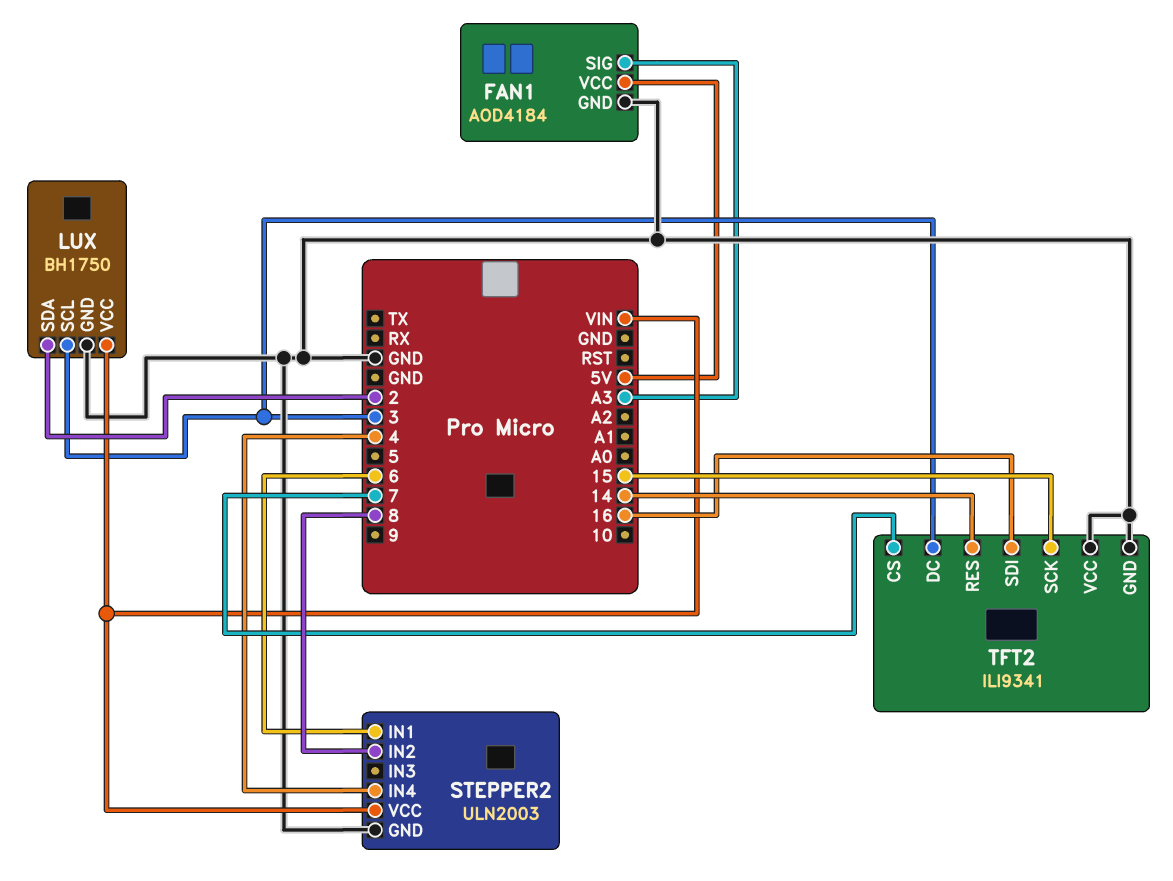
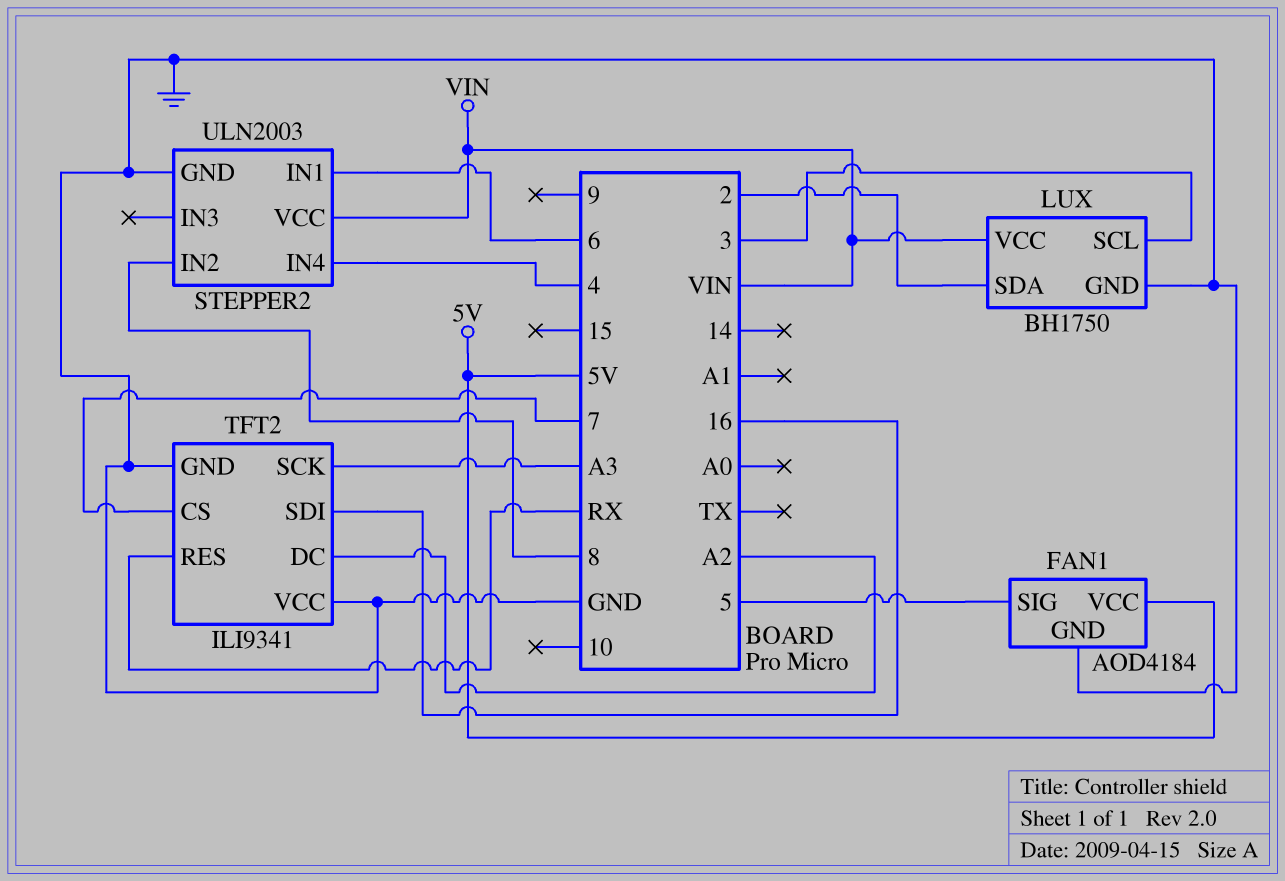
FAN1 pin SIG: A3 -> 5
TFT2 pin DC: 3 -> A2
TFT2 pin RES: 14 -> RX
TFT2 pin SCK: 15 -> A3

